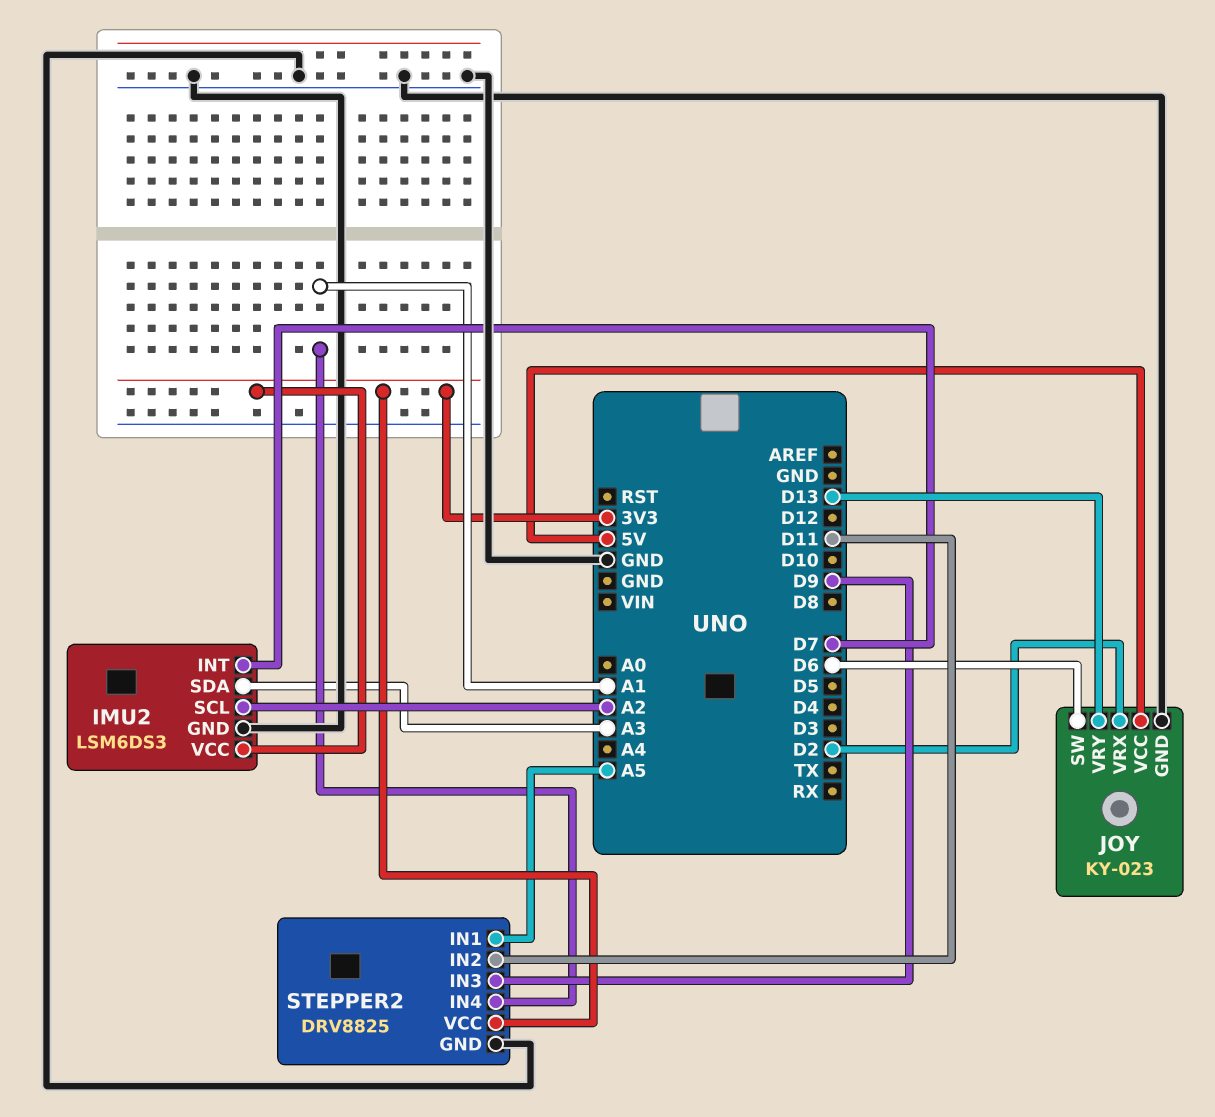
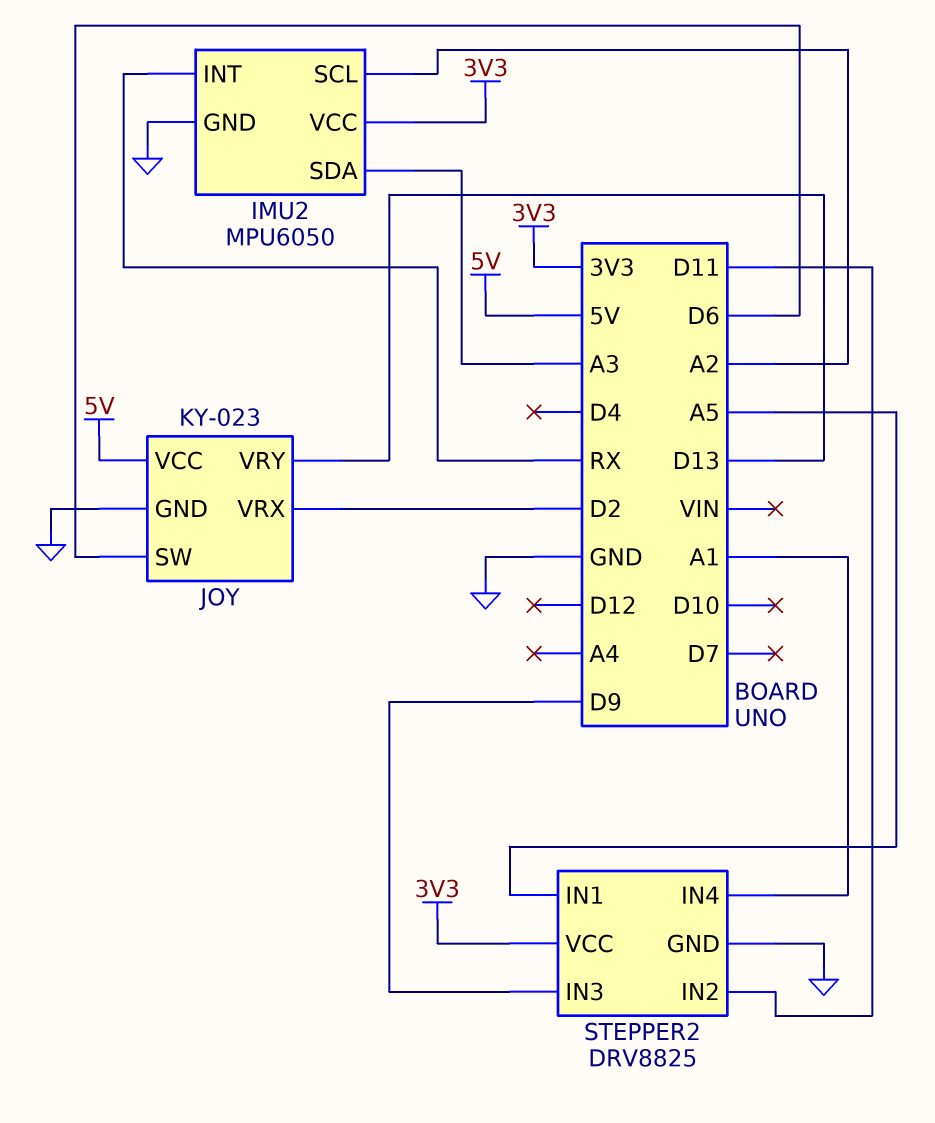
IMU2: LSM6DS3 -> MPU6050
IMU2 pin INT: D7 -> RX

